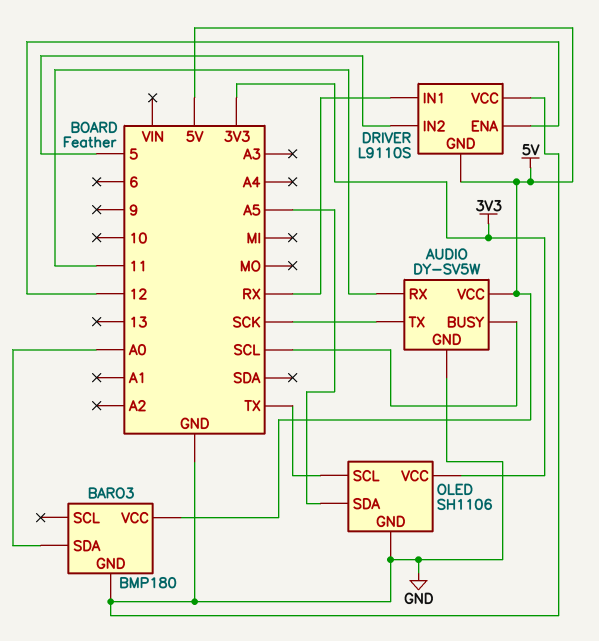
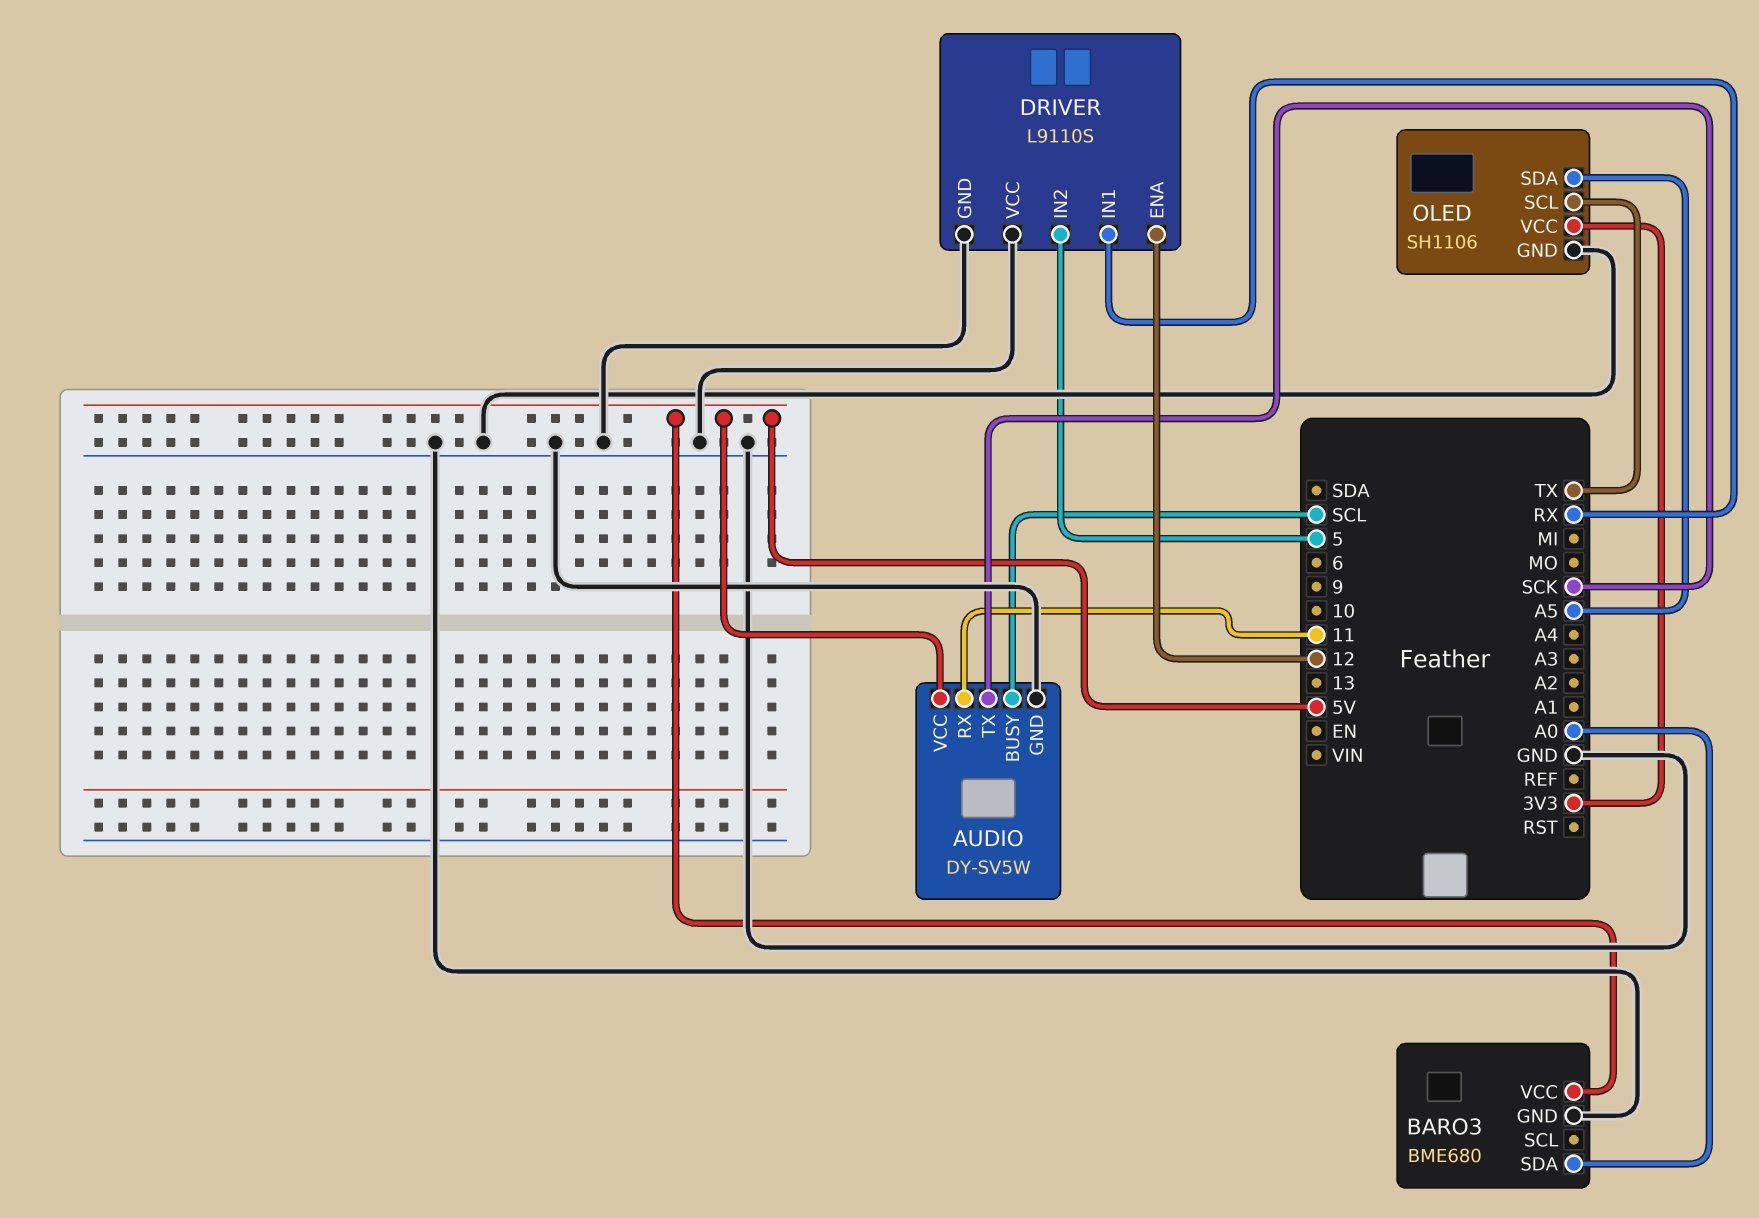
BARO3: BMP180 -> BME680
DRIVER pin GND: 5V -> GND

